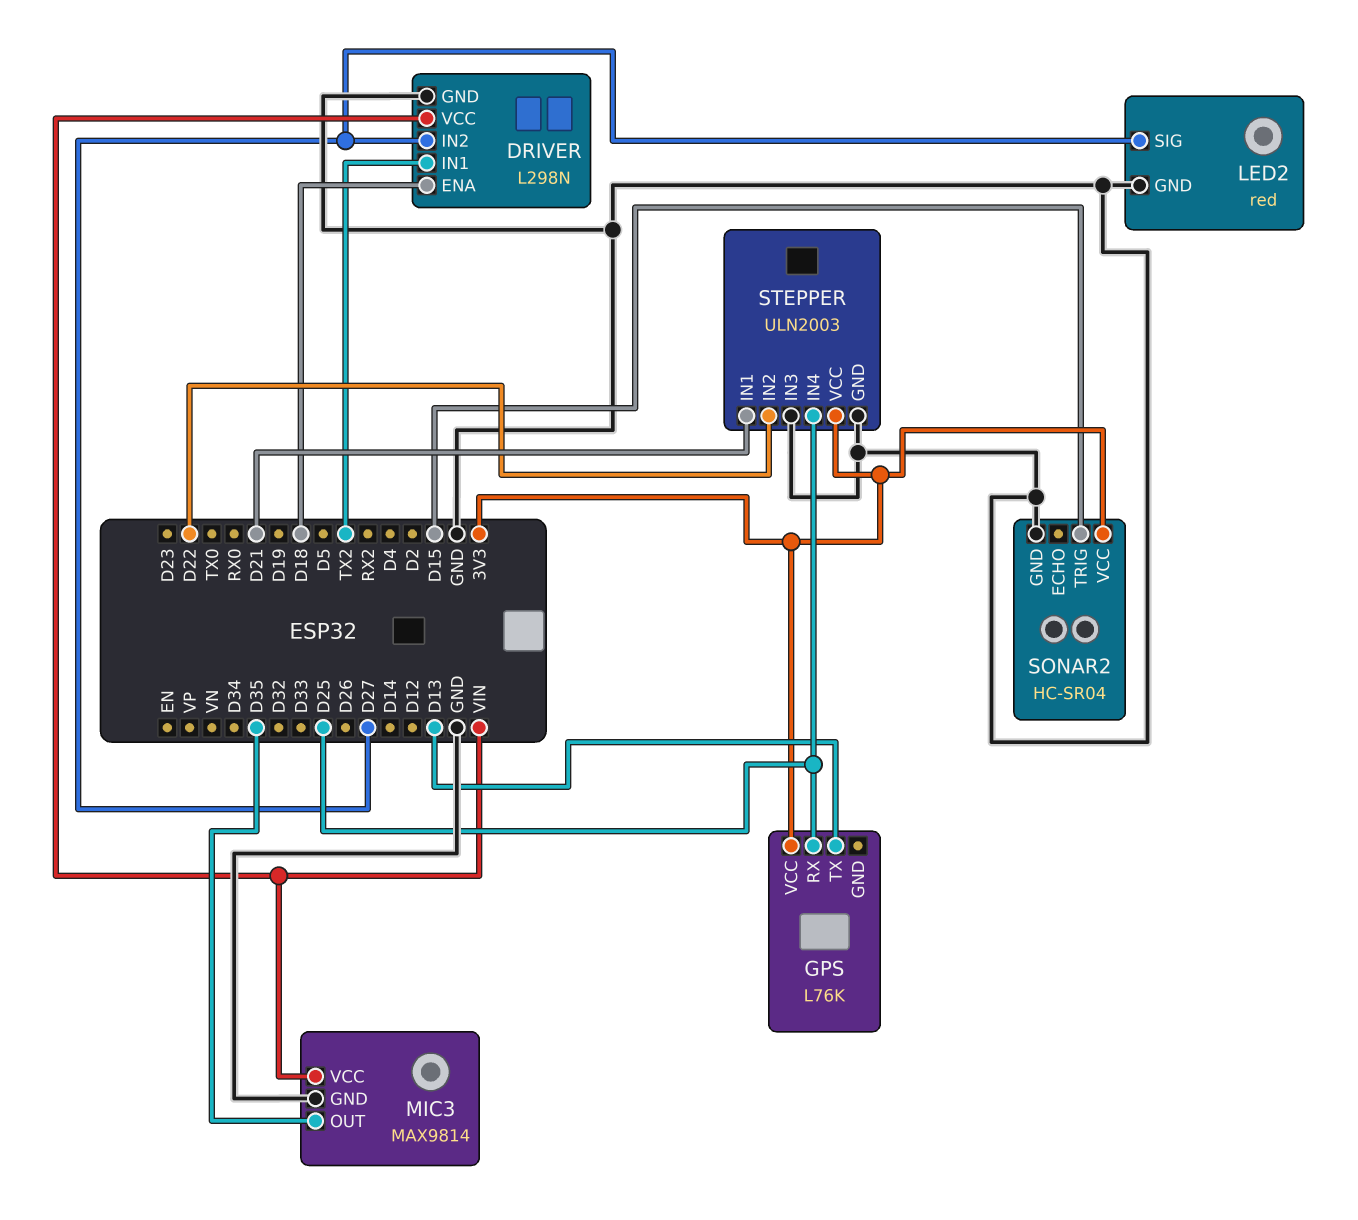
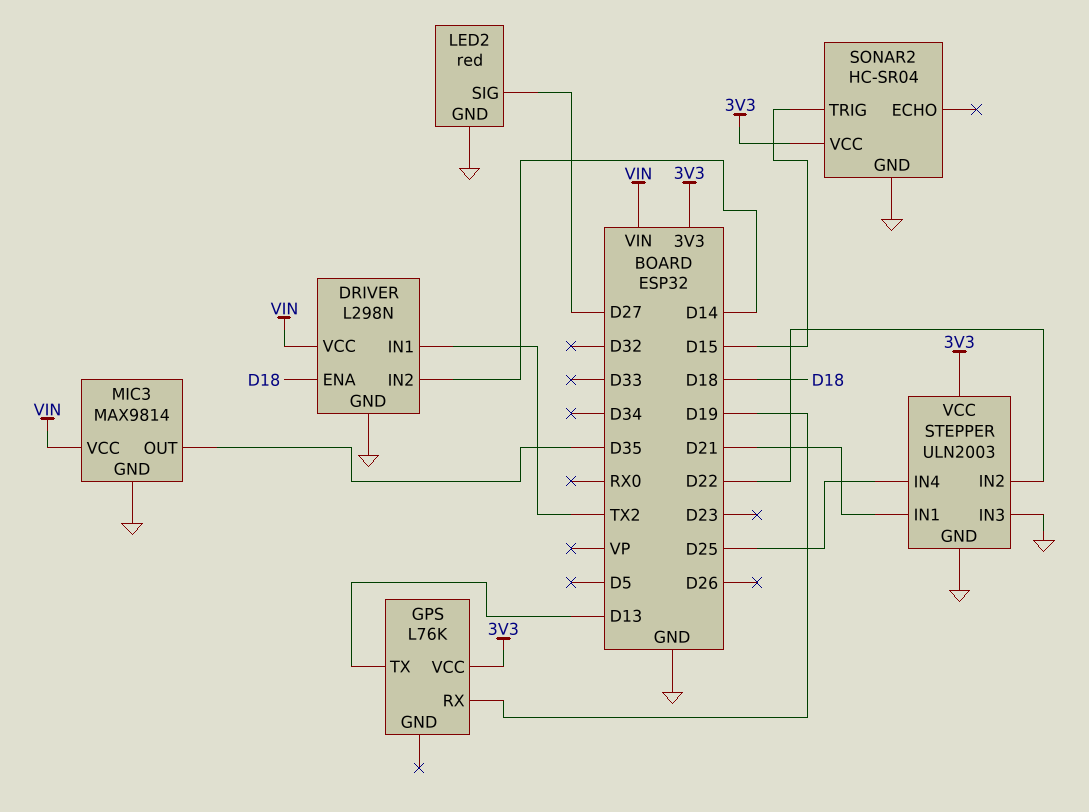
DRIVER pin IN2: D27 -> D14
GPS pin RX: D25 -> D19

